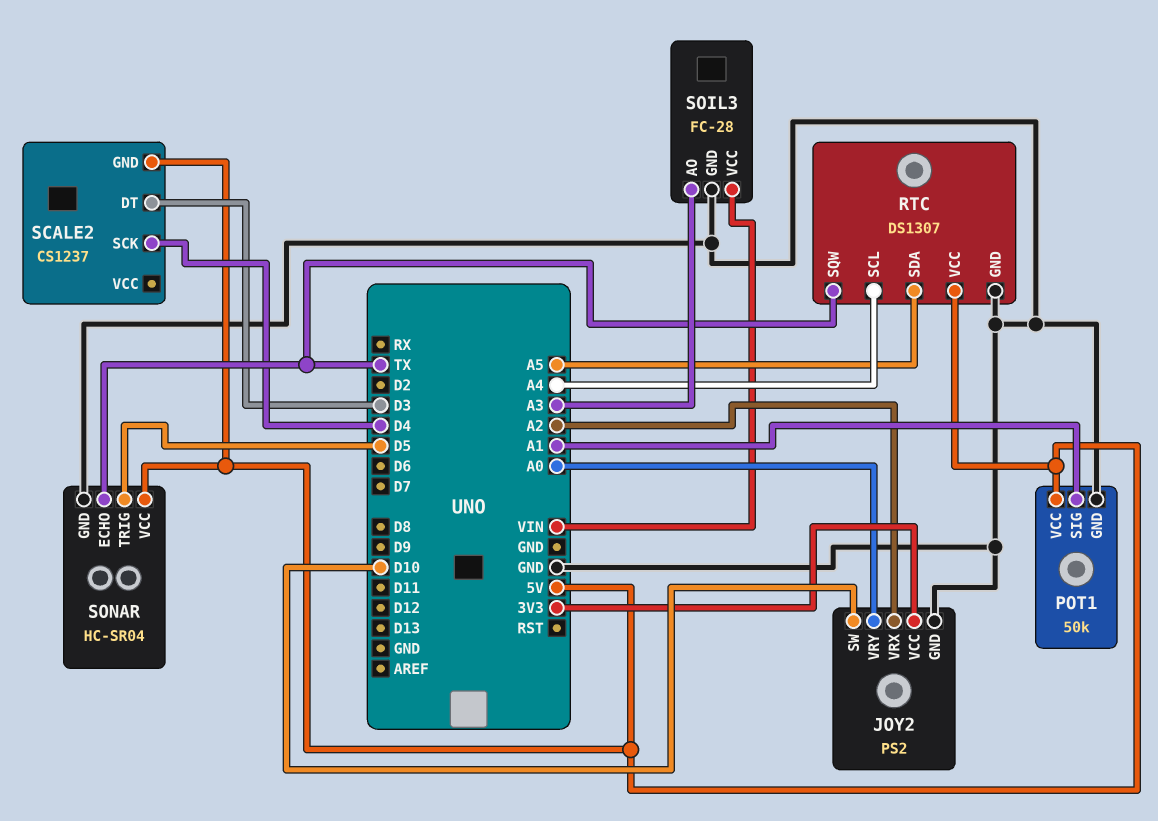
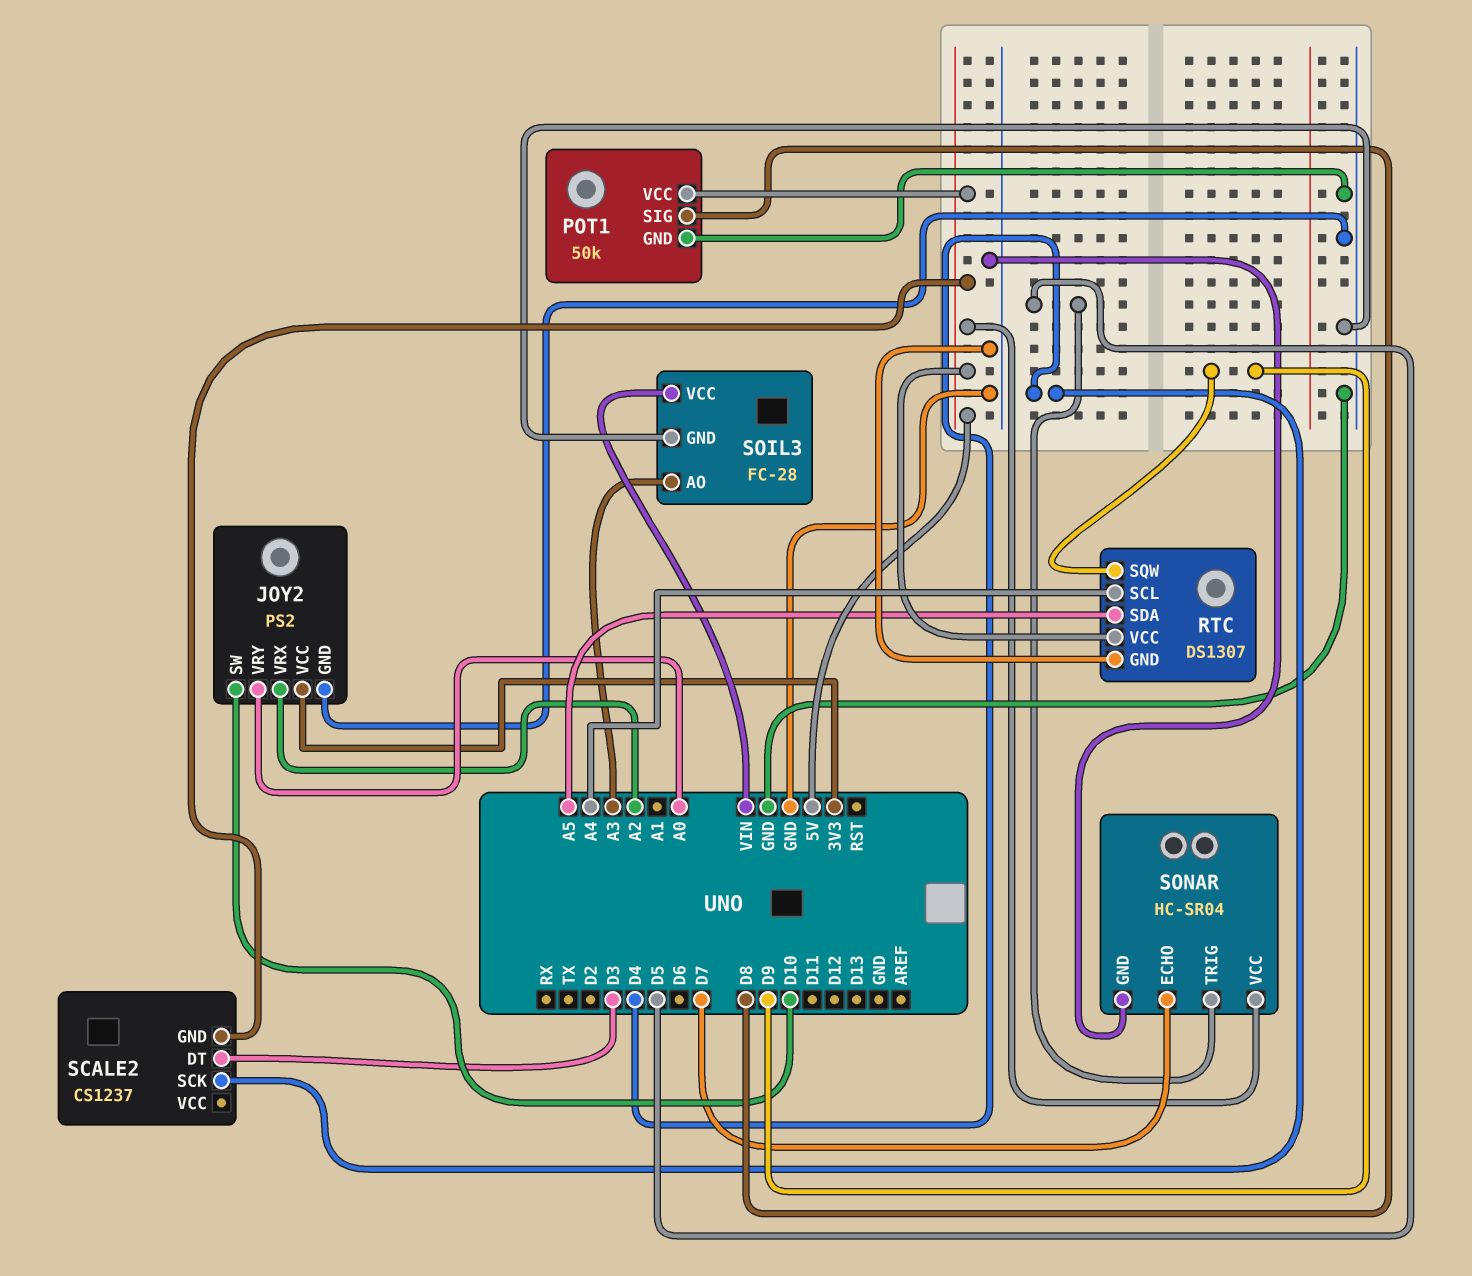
POT1 pin SIG: A1 -> D8
RTC pin SQW: TX -> D9
SONAR pin ECHO: TX -> D7

